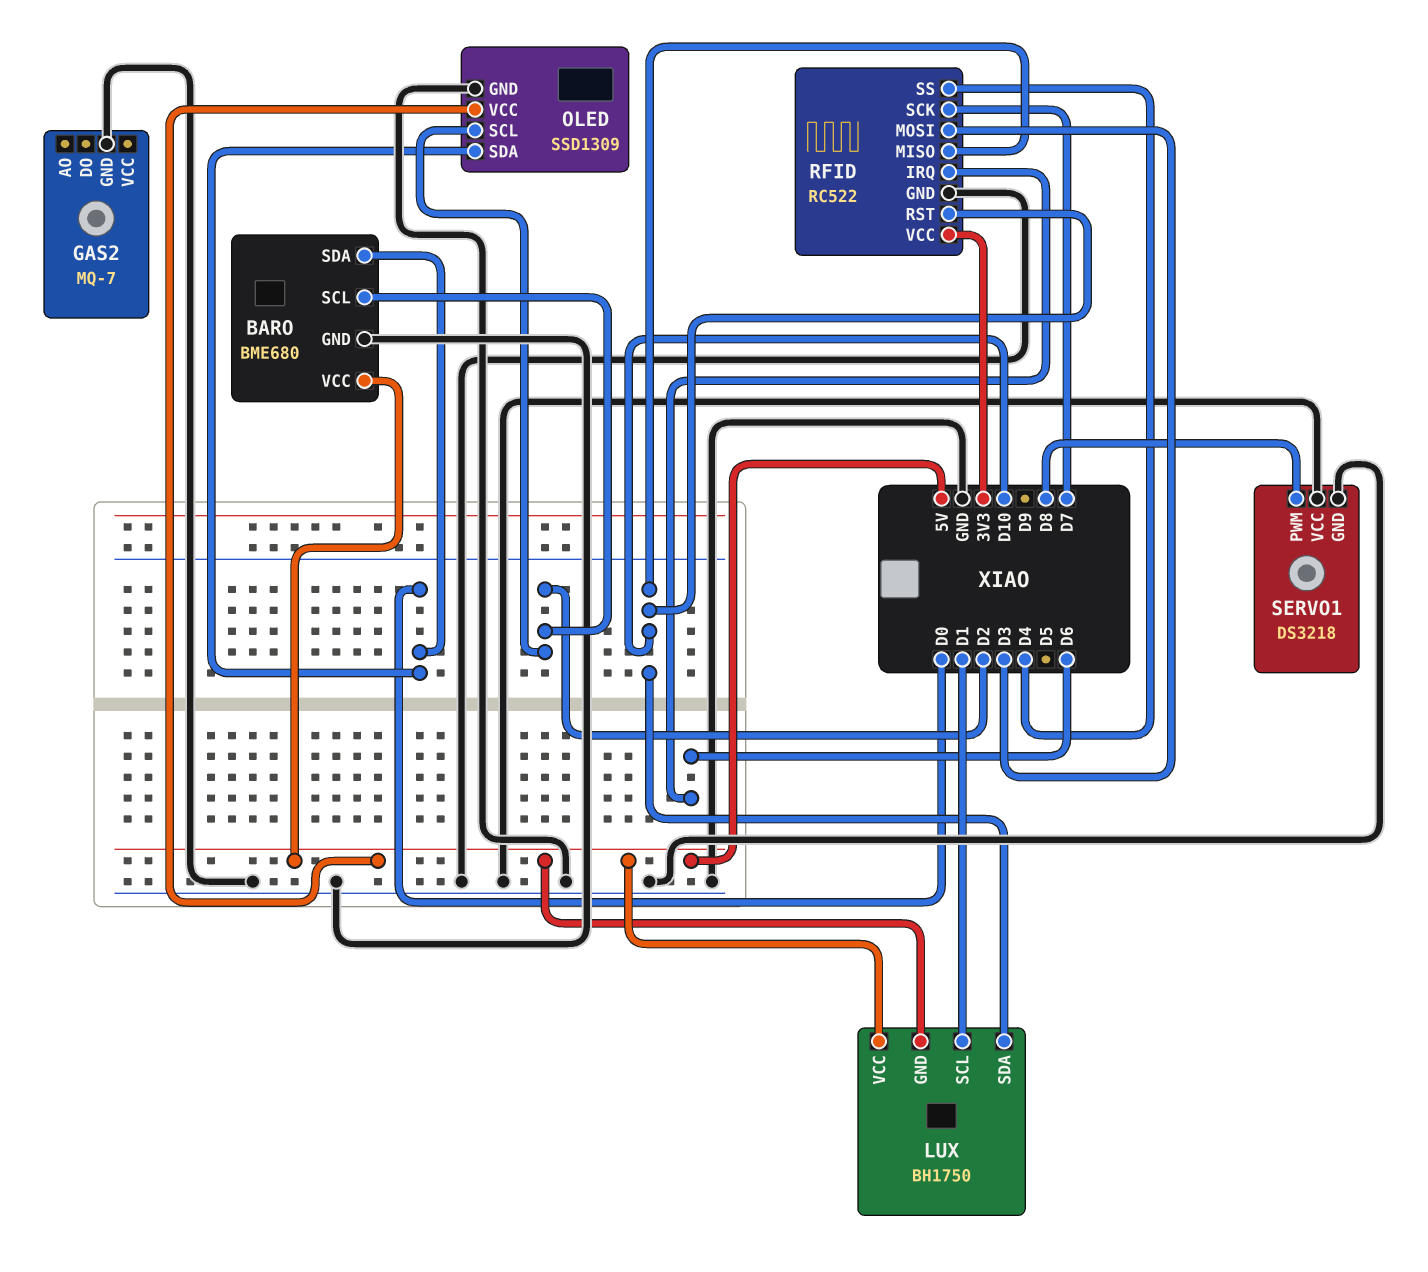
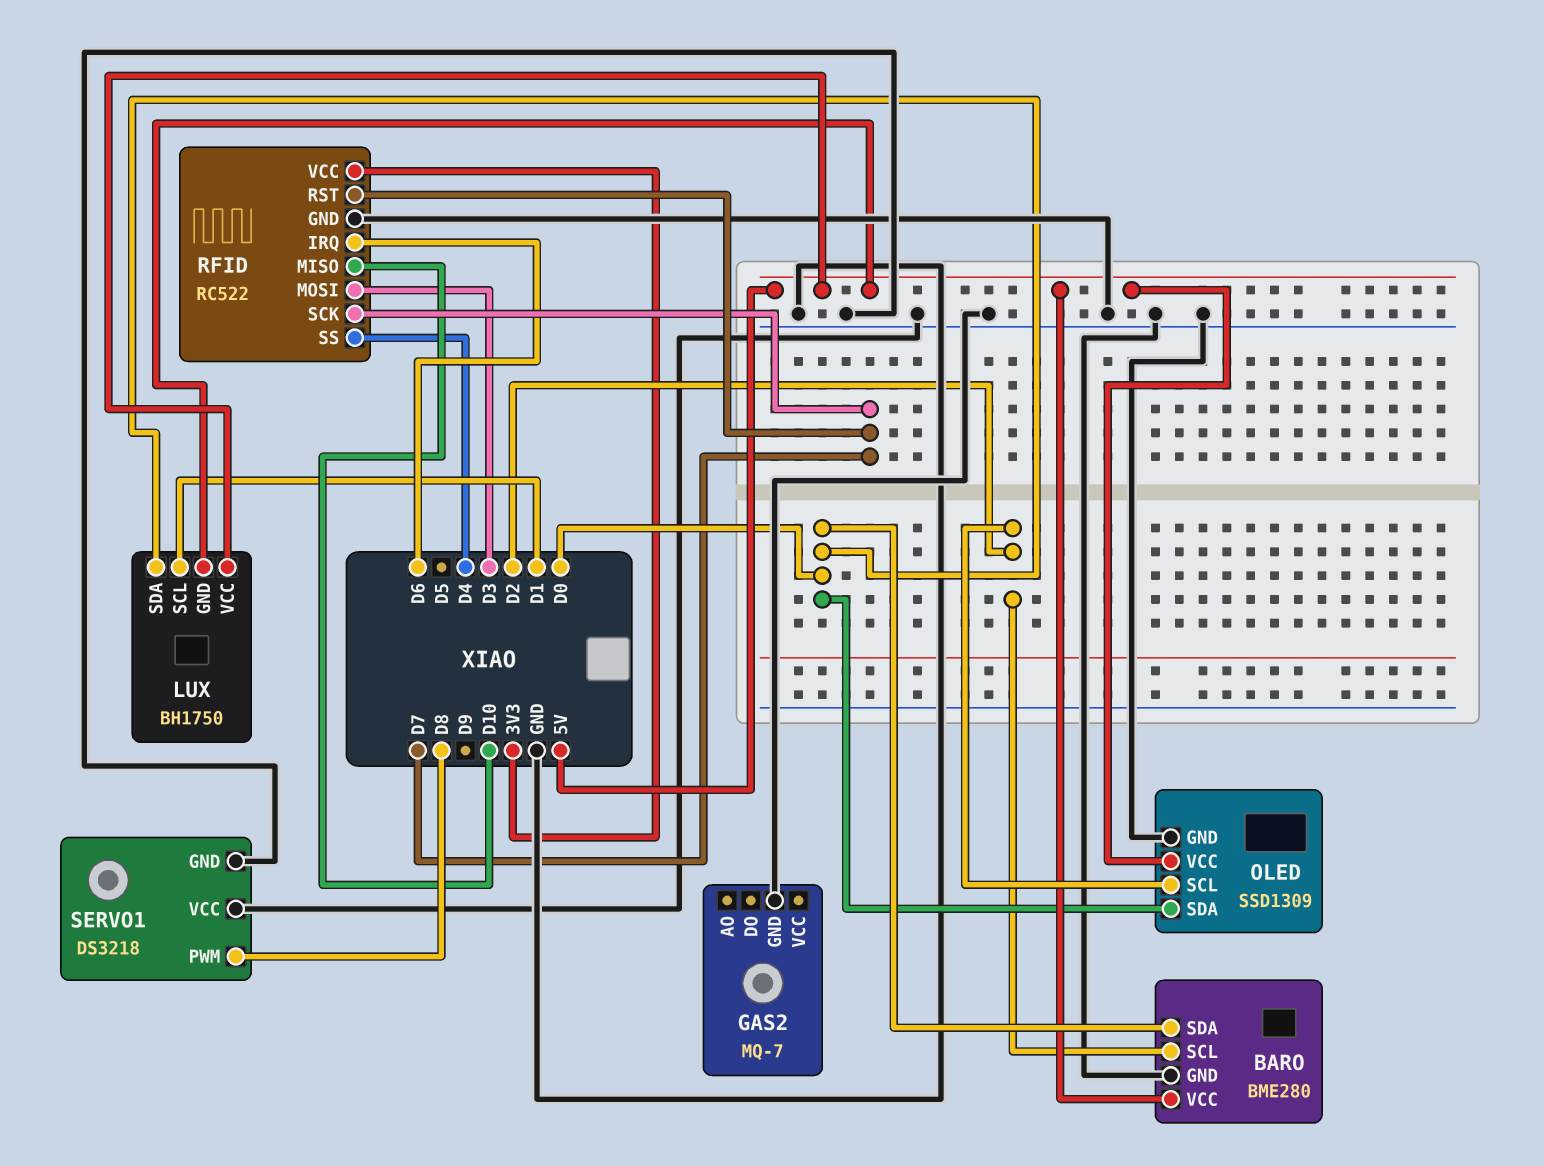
BARO: BME680 -> BME280
LUX pin SDA: D10 -> D0
RFID pin RST: D10 -> D7

